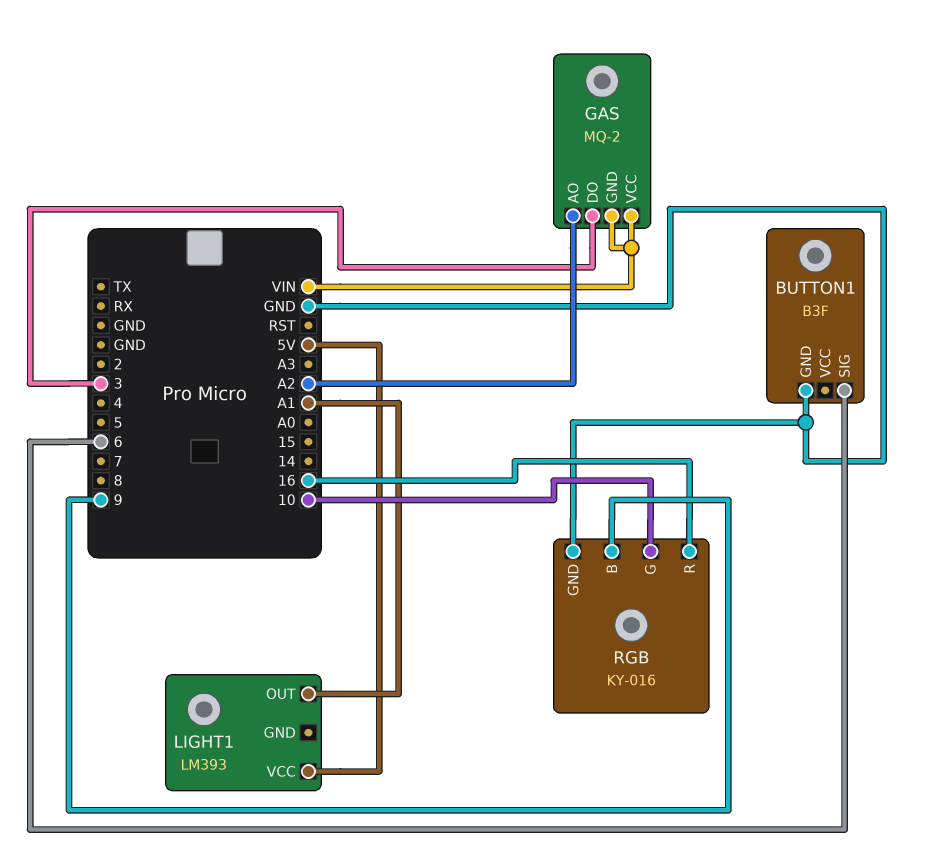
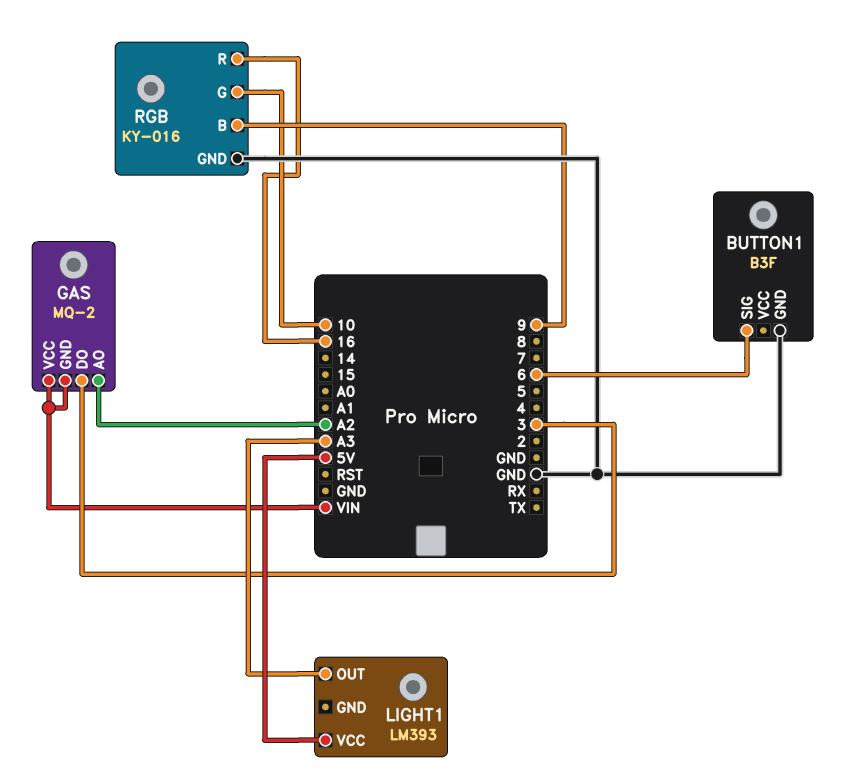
LIGHT1 pin OUT: A1 -> A3

